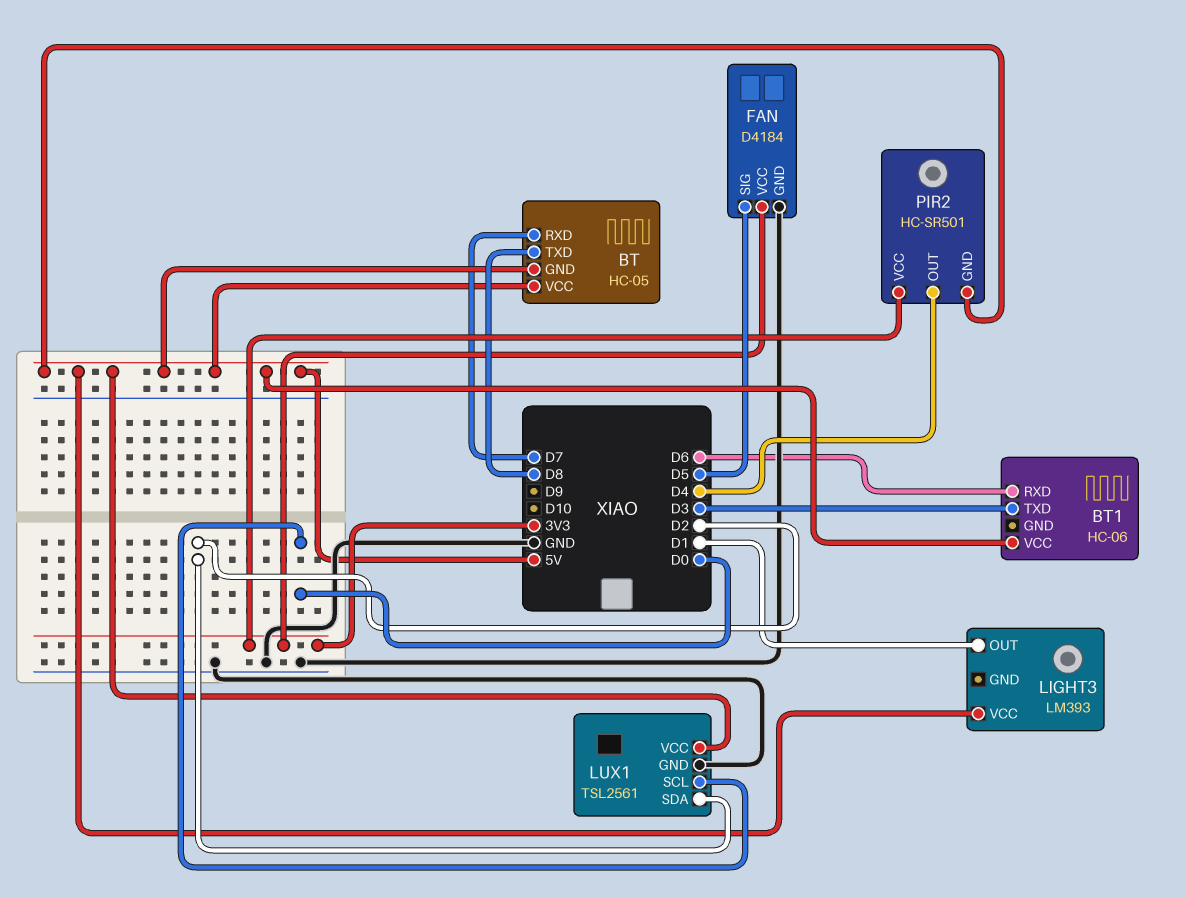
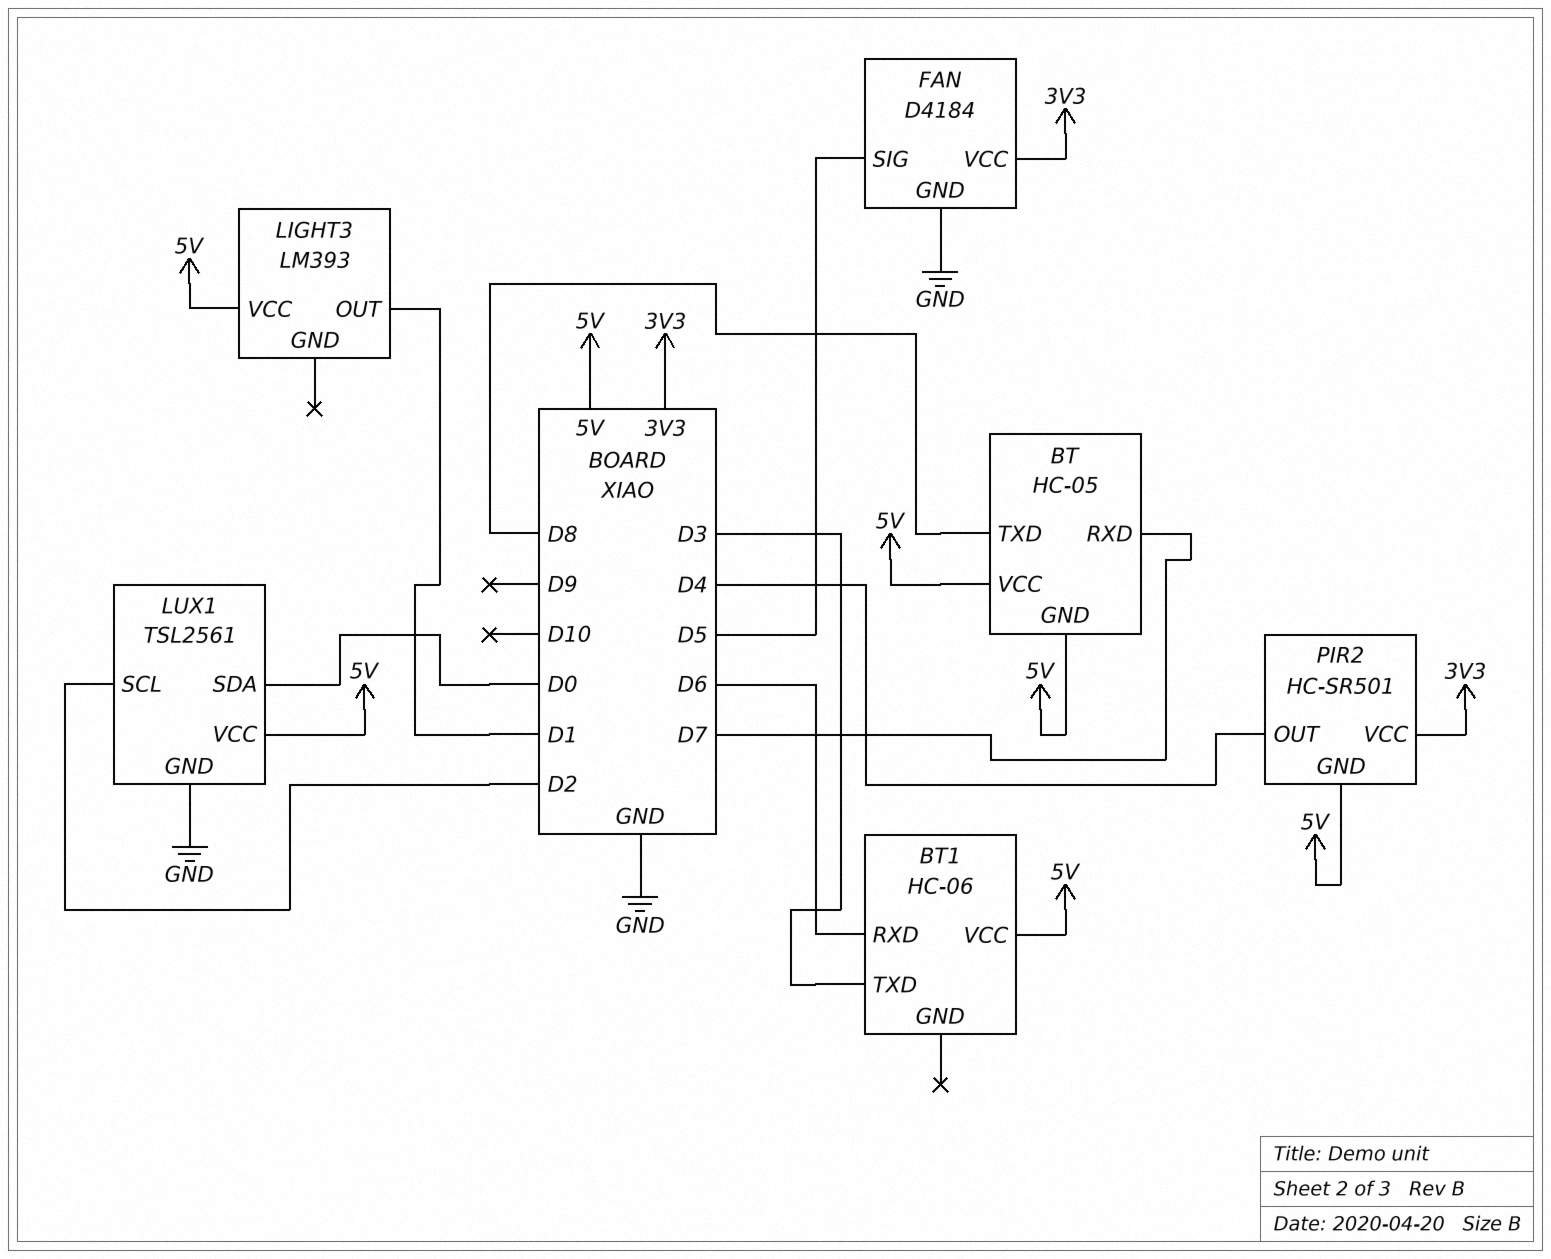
LUX1 pin SCL: D0 -> D2
LUX1 pin SDA: D2 -> D0

